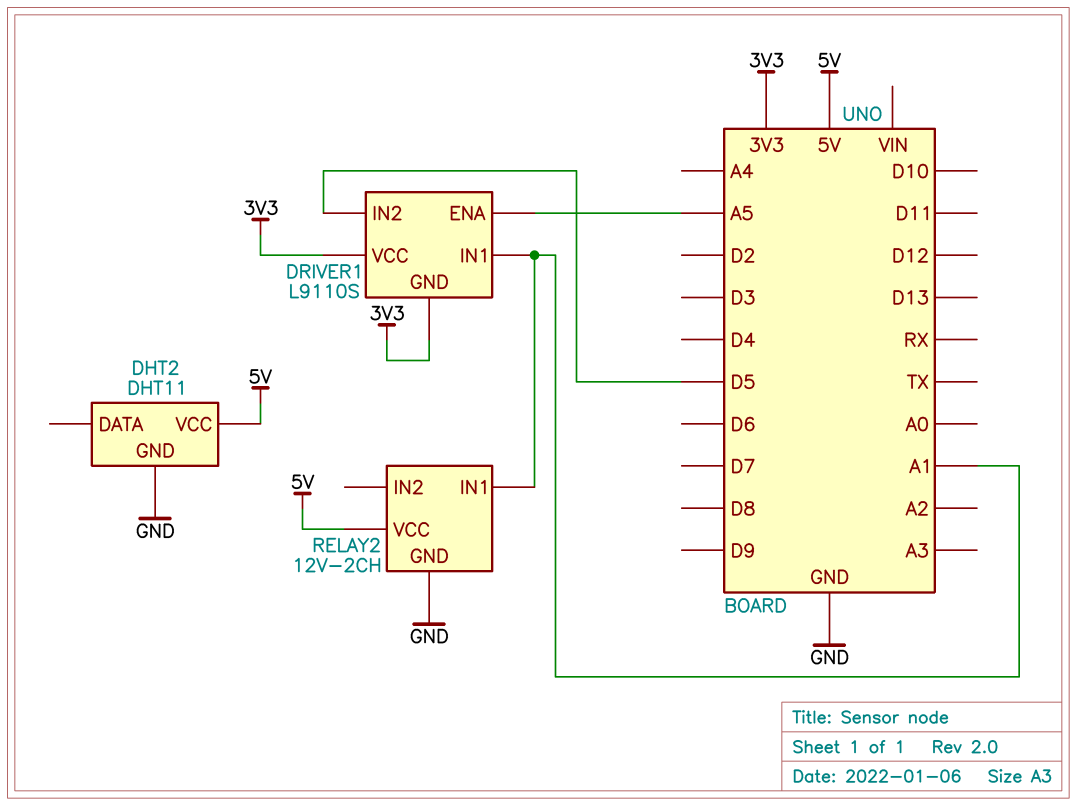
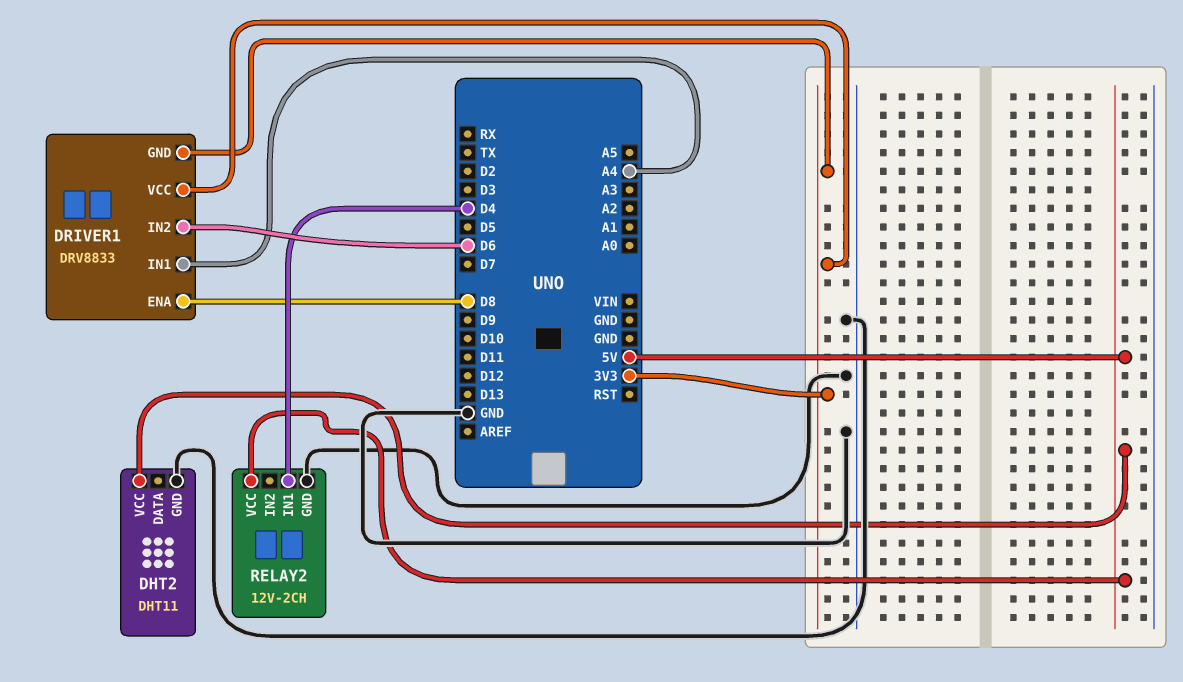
DRIVER1: L9110S -> DRV8833
DRIVER1 pin ENA: A5 -> D8
DRIVER1 pin IN1: A1 -> A4
DRIVER1 pin IN2: D5 -> D6
RELAY2 pin IN1: A1 -> D4

